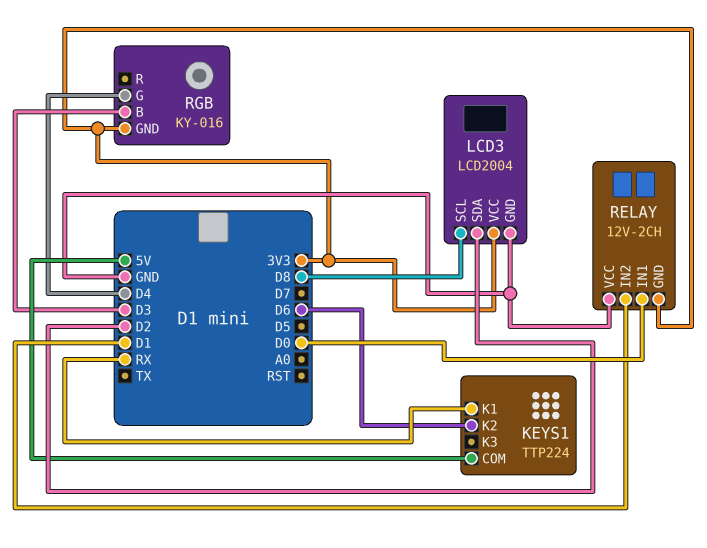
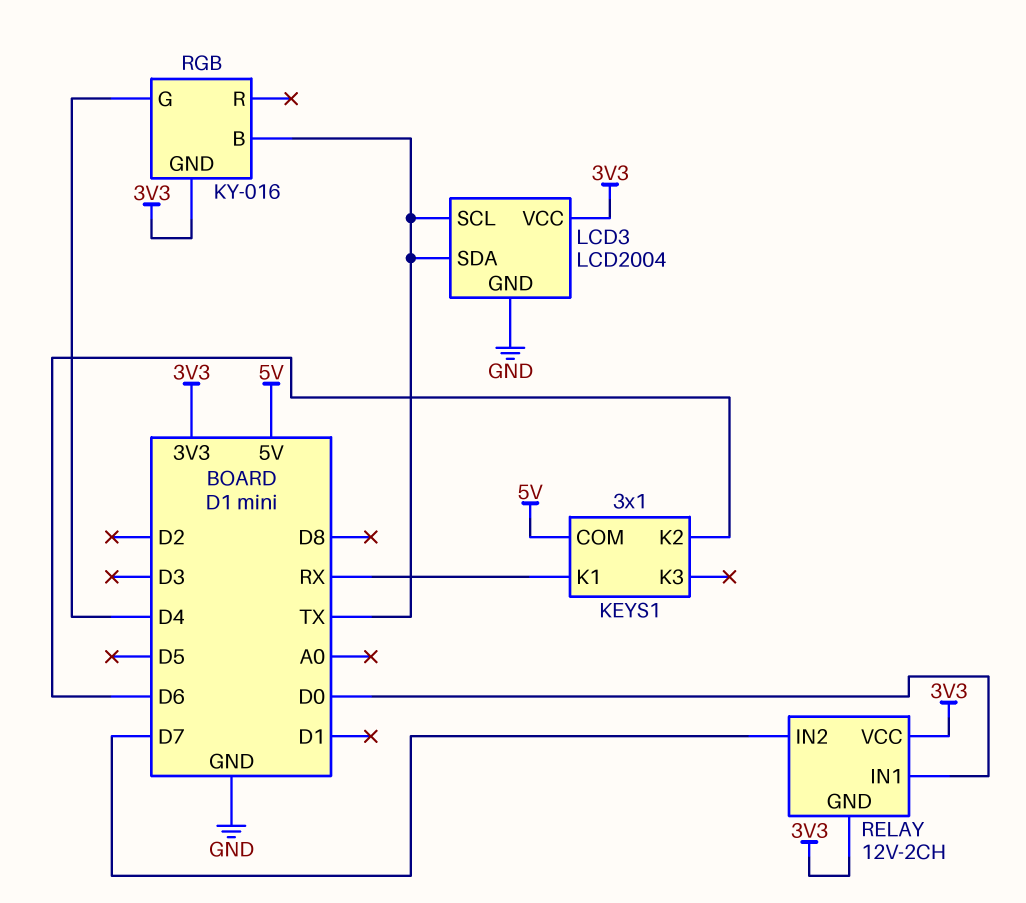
KEYS1: TTP224 -> 3x1
LCD3 pin SCL: D8 -> TX
LCD3 pin SDA: D2 -> TX
RELAY pin IN2: D1 -> D7
RELAY pin VCC: GND -> 3V3
RGB pin B: D3 -> TX

